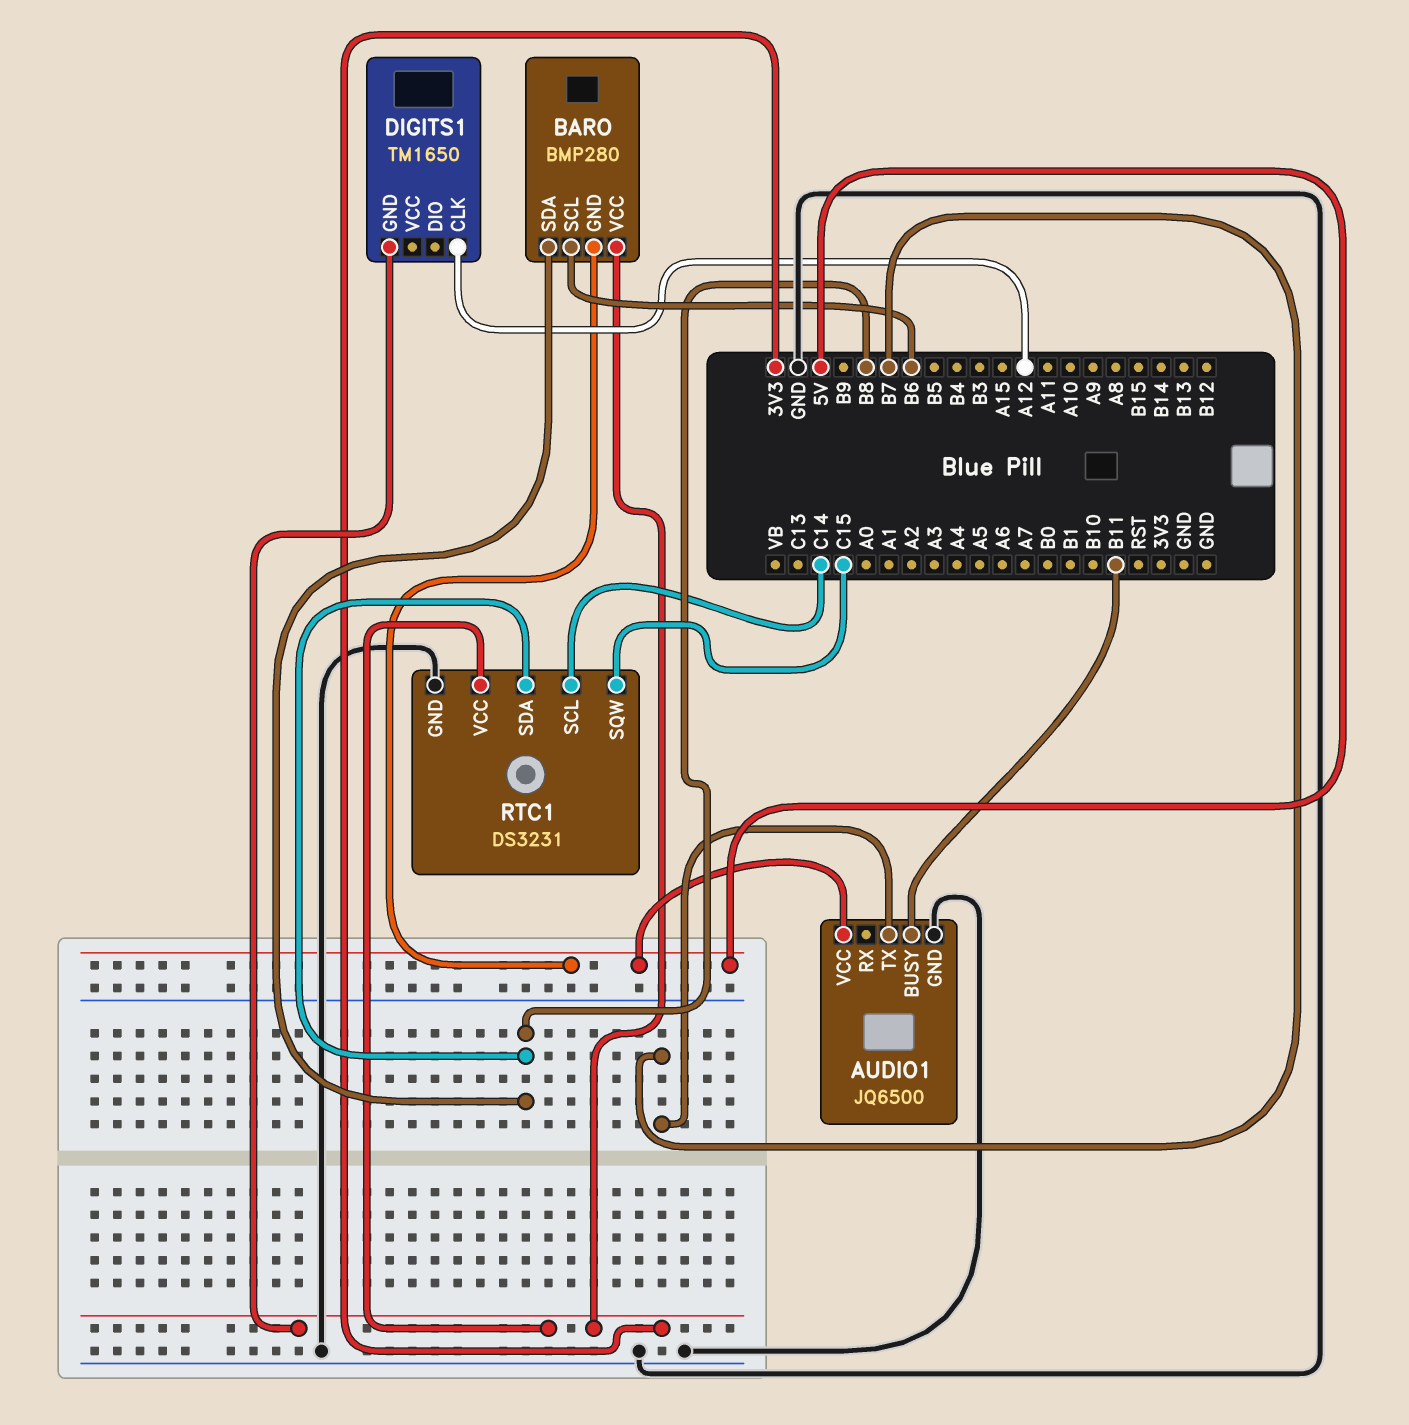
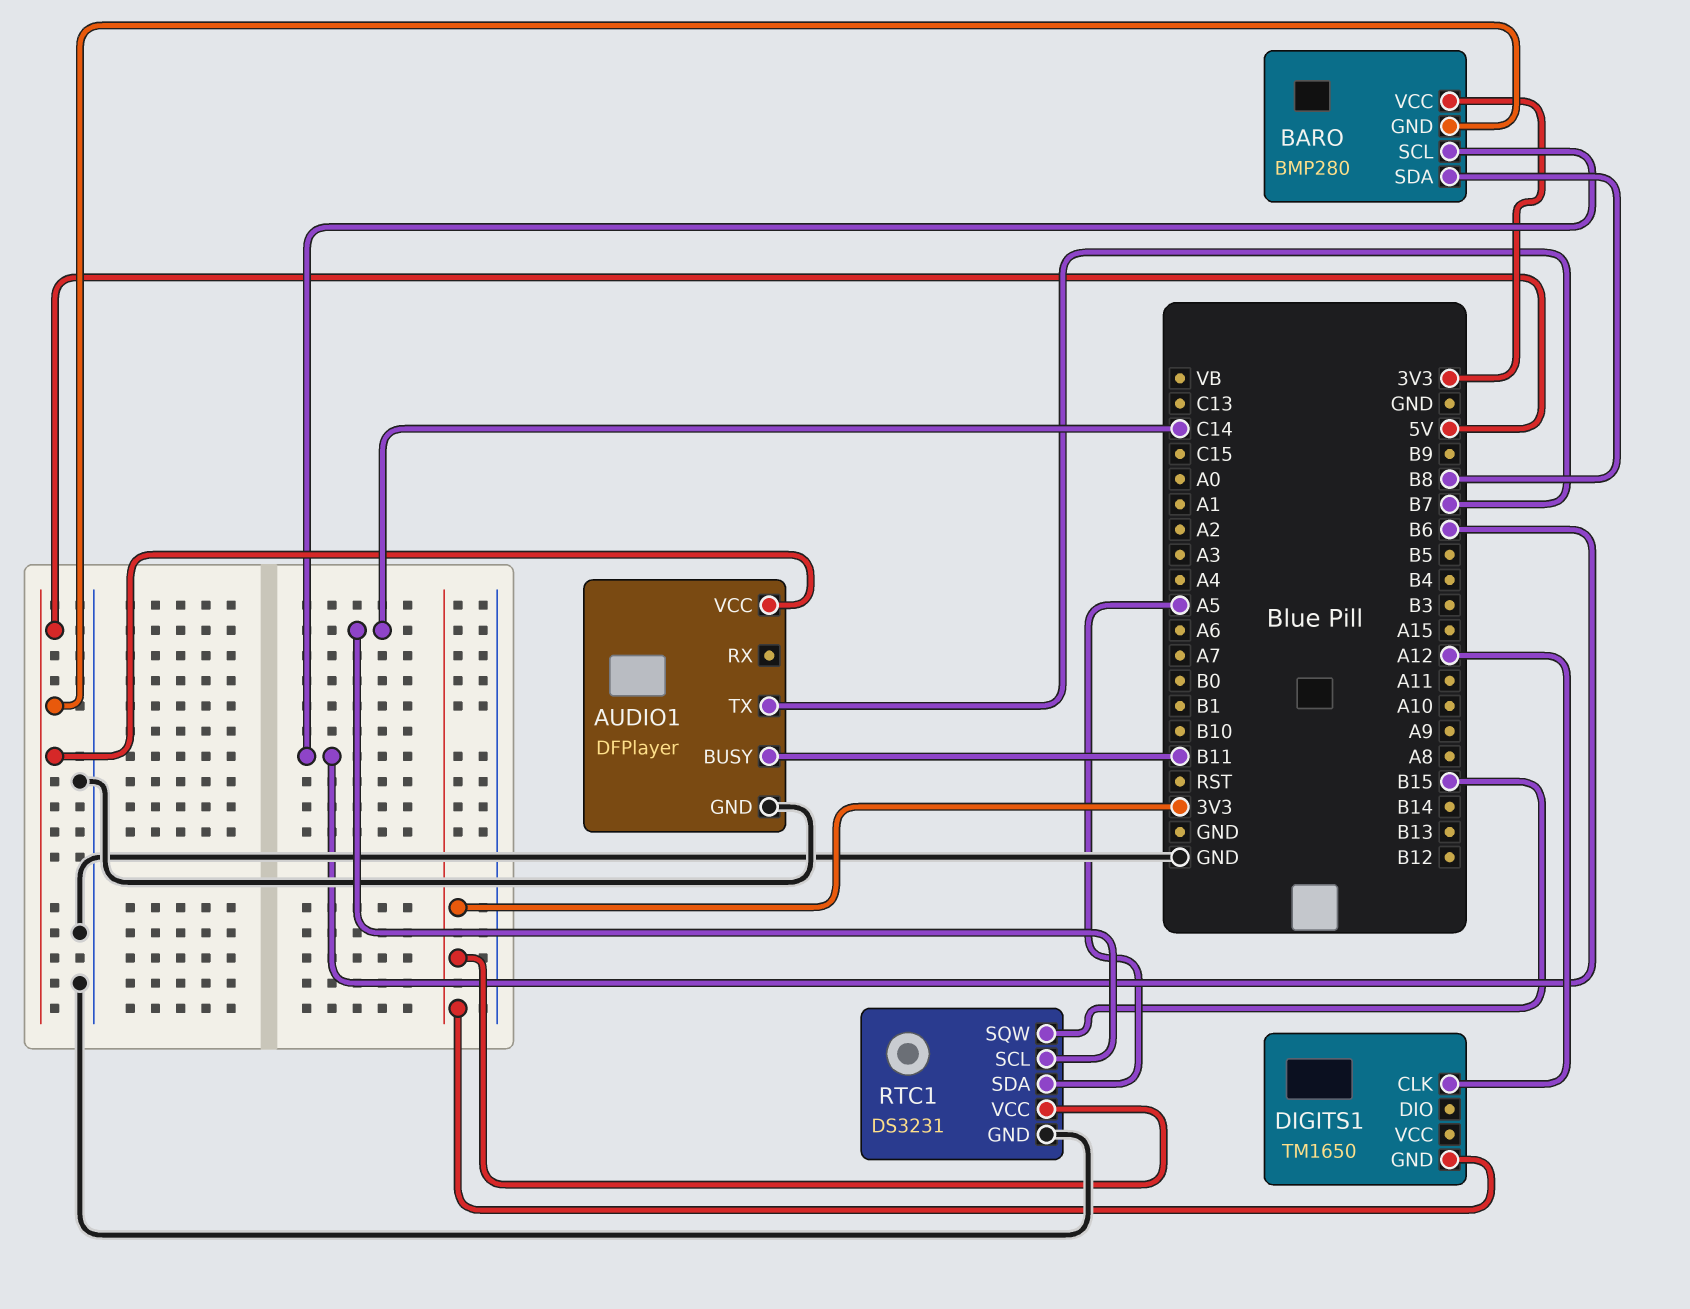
AUDIO1: JQ6500 -> DFPlayer
RTC1 pin SDA: B8 -> A5
RTC1 pin SQW: C15 -> B15

